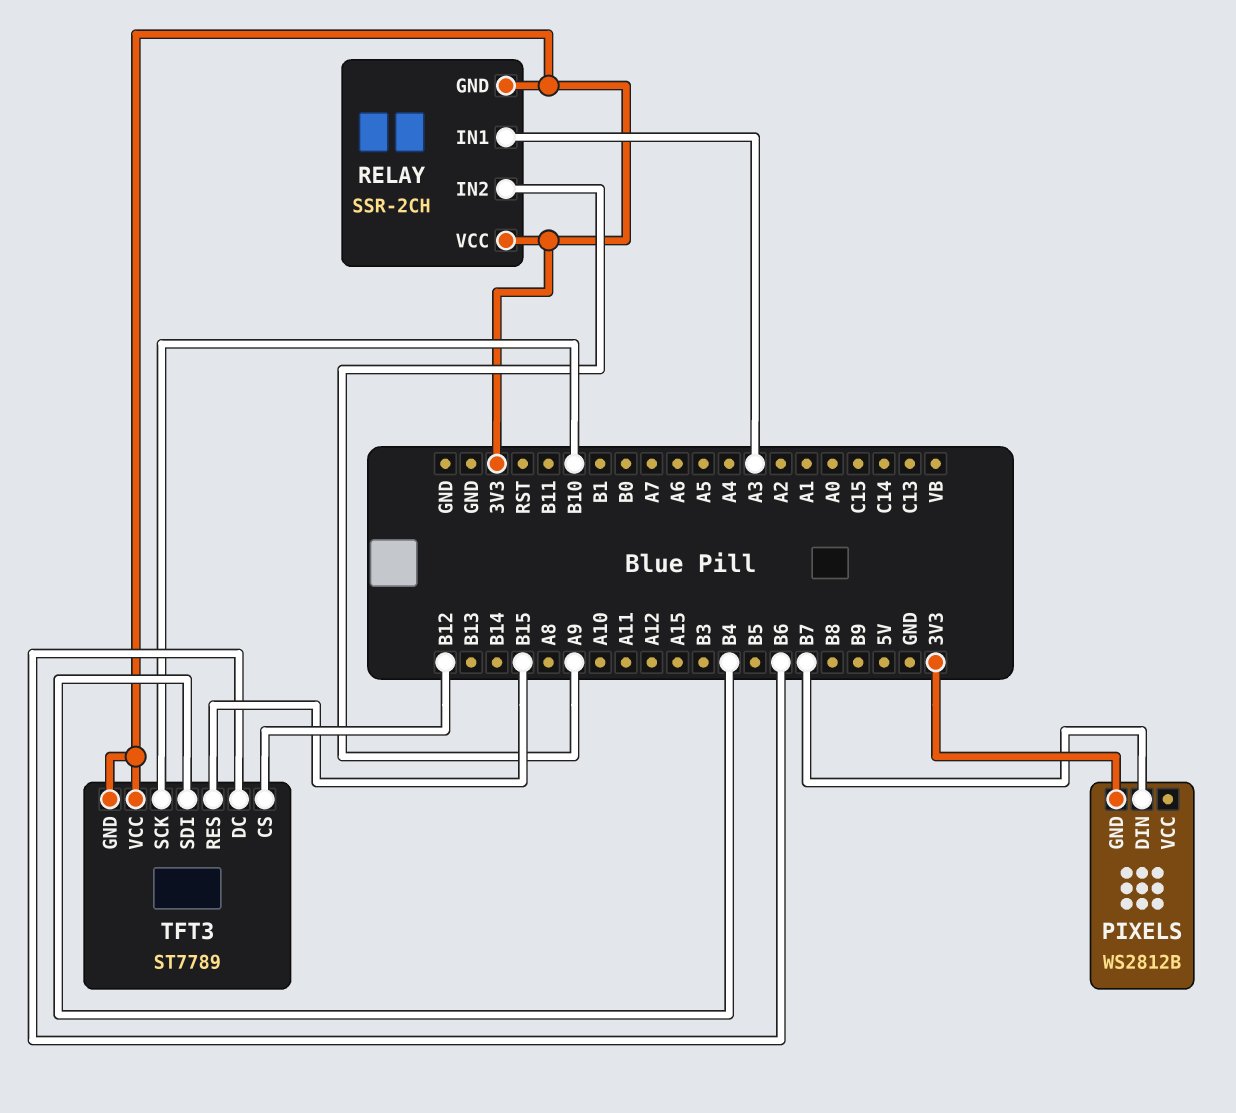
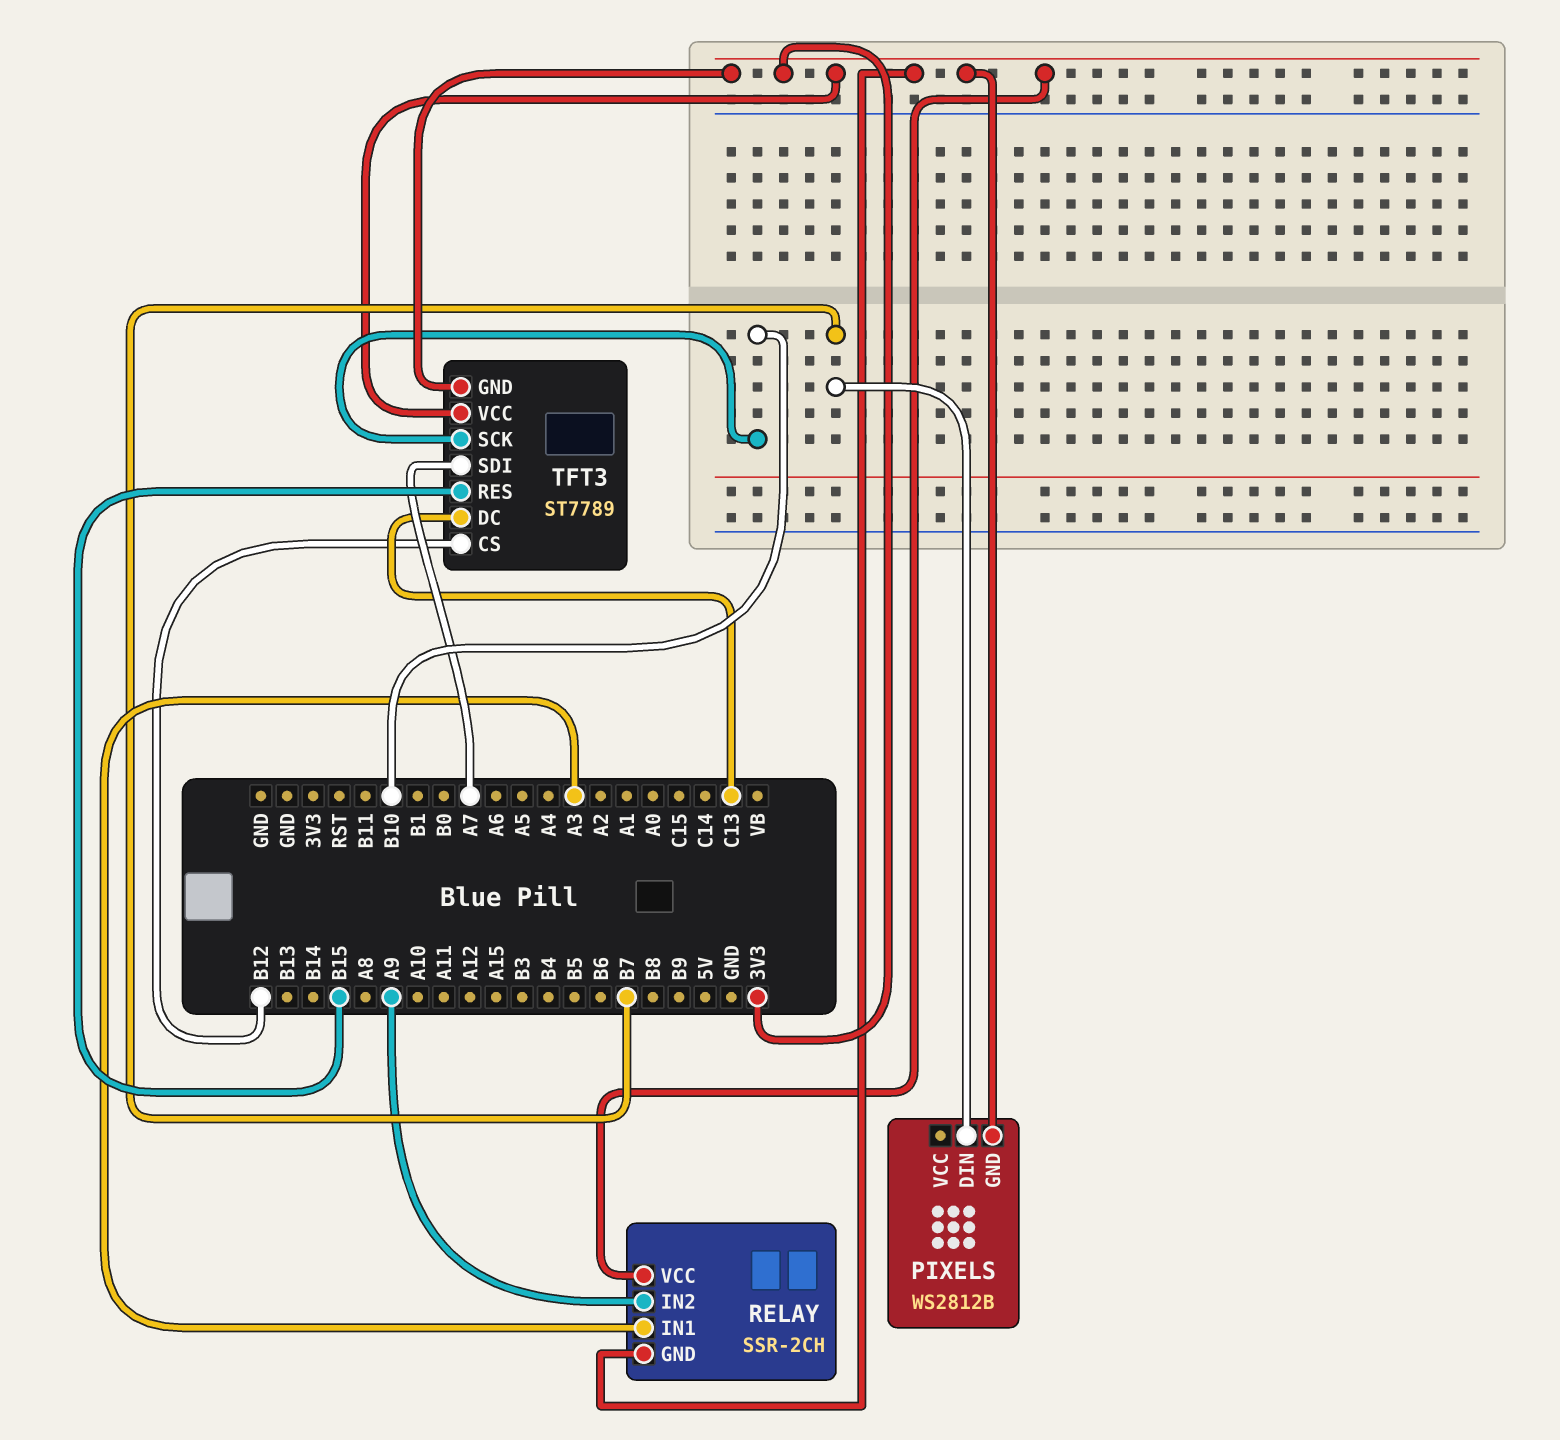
TFT3 pin DC: B6 -> C13
TFT3 pin SDI: B4 -> A7

